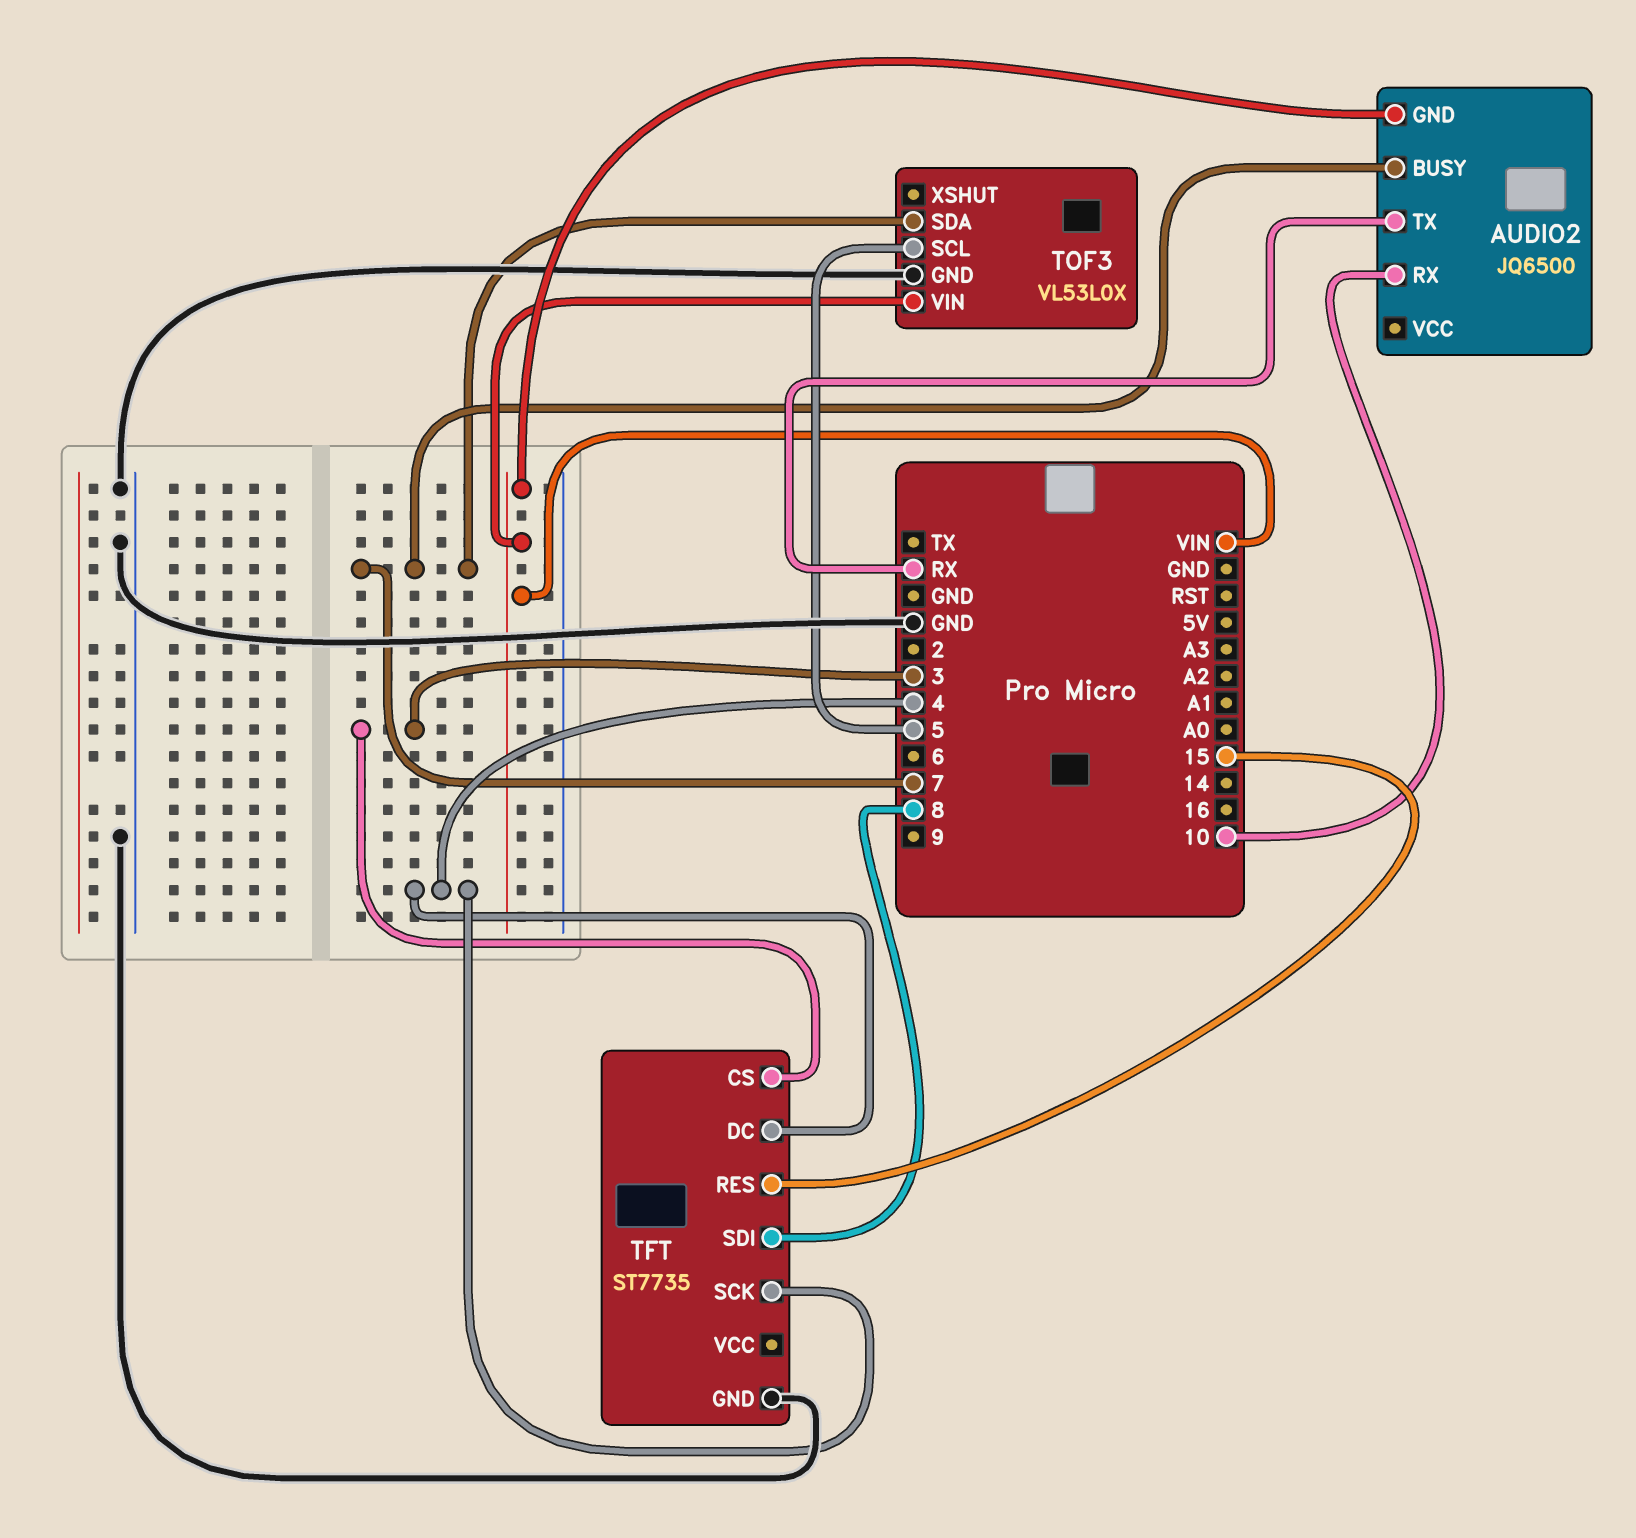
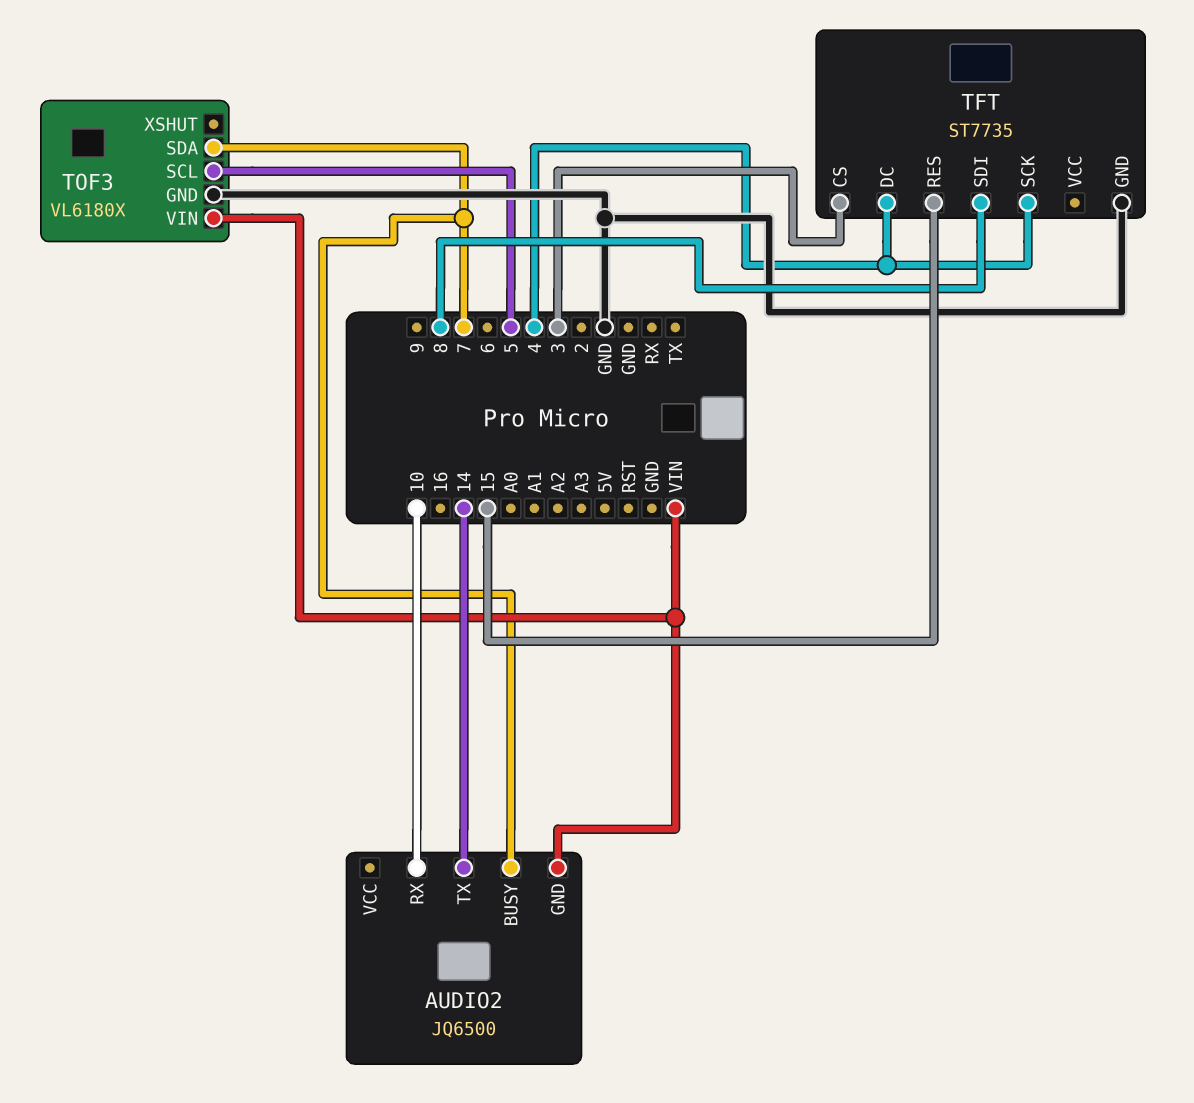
AUDIO2 pin TX: RX -> 14
TOF3: VL53L0X -> VL6180X

